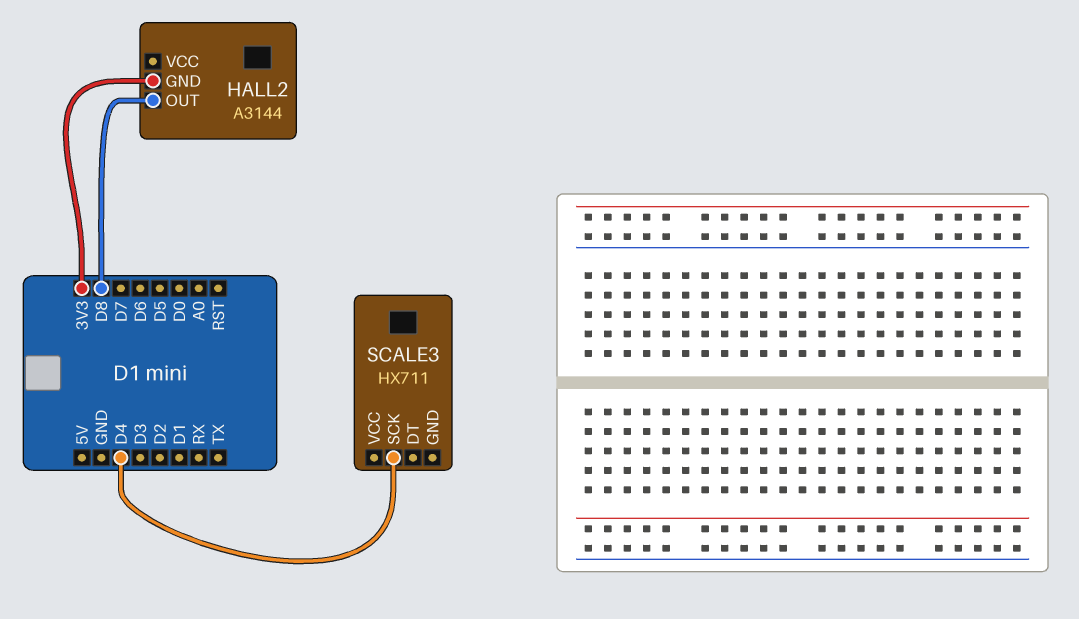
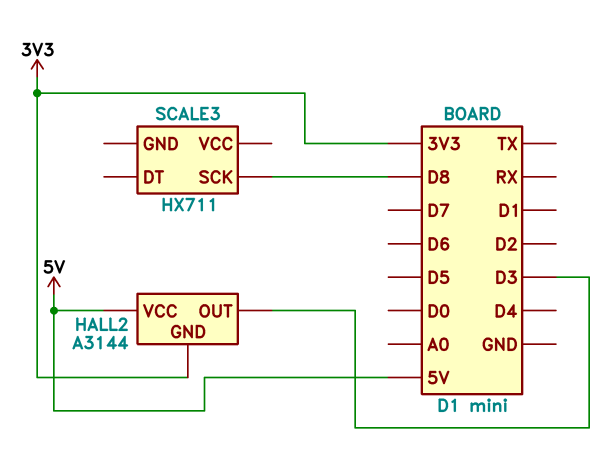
HALL2 pin OUT: D8 -> D3
HALL2 pin VCC: none -> 5V
SCALE3 pin SCK: D4 -> D8

